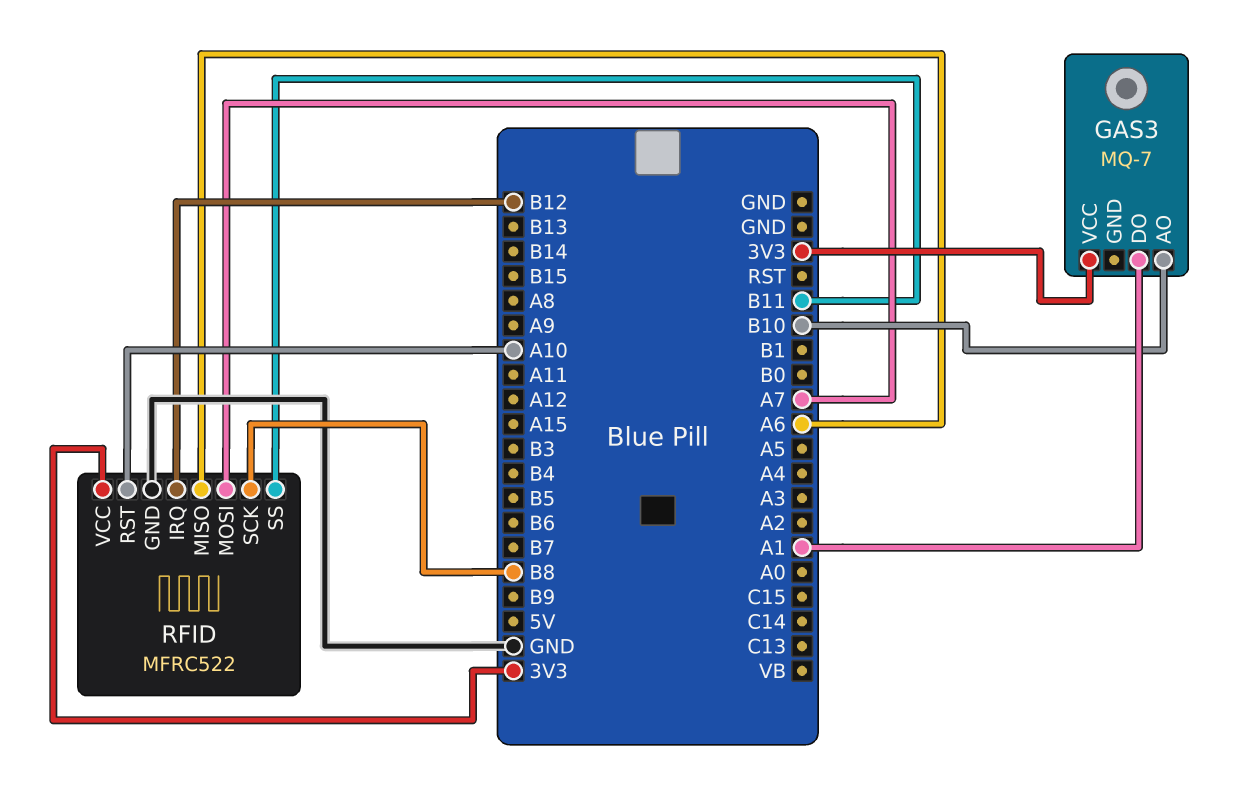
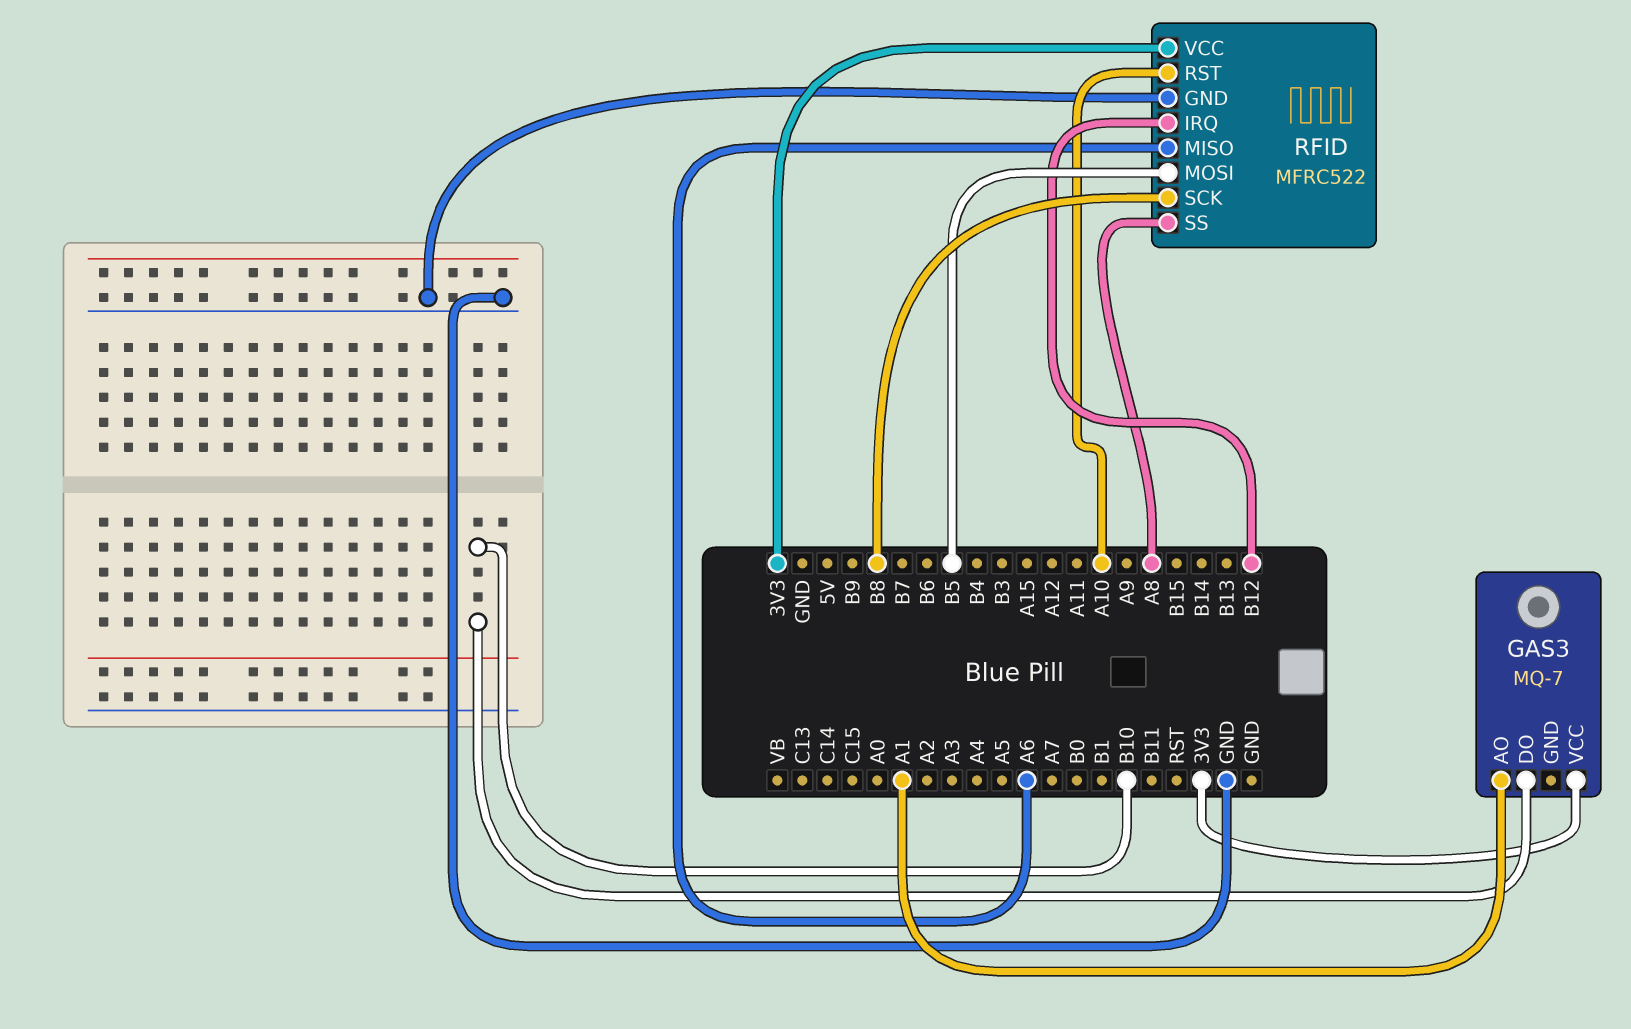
GAS3 pin AO: B10 -> A1
GAS3 pin DO: A1 -> B10
RFID pin MOSI: A7 -> B5
RFID pin SS: B11 -> A8

